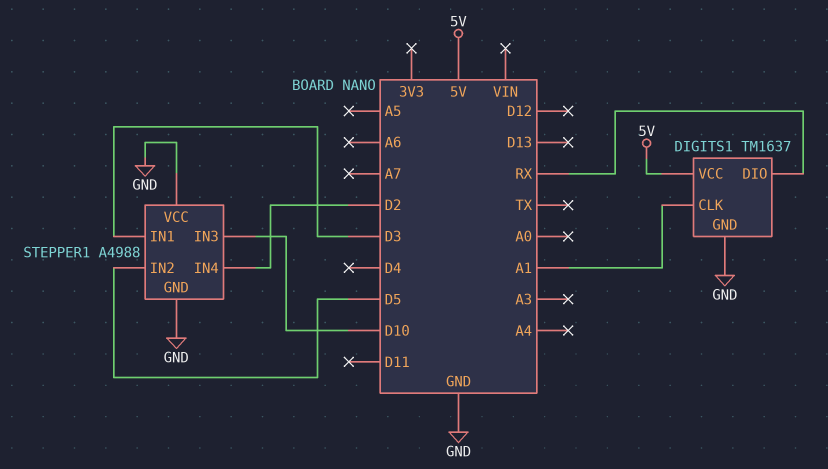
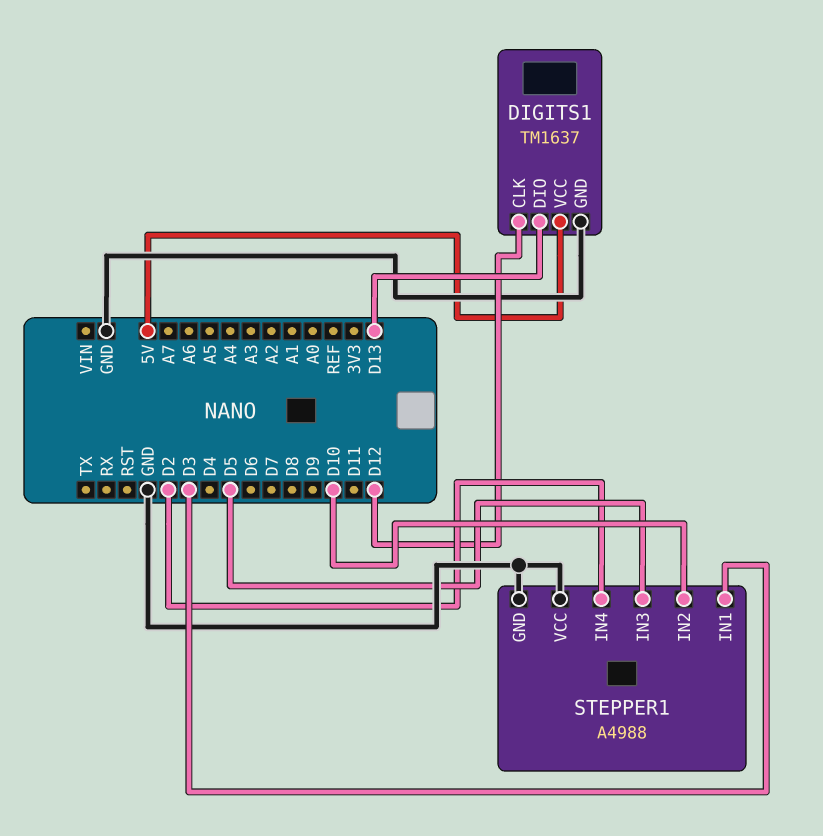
DIGITS1 pin CLK: A1 -> D12
DIGITS1 pin DIO: RX -> D13
STEPPER1 pin IN2: D5 -> D10
STEPPER1 pin IN3: D10 -> D5

